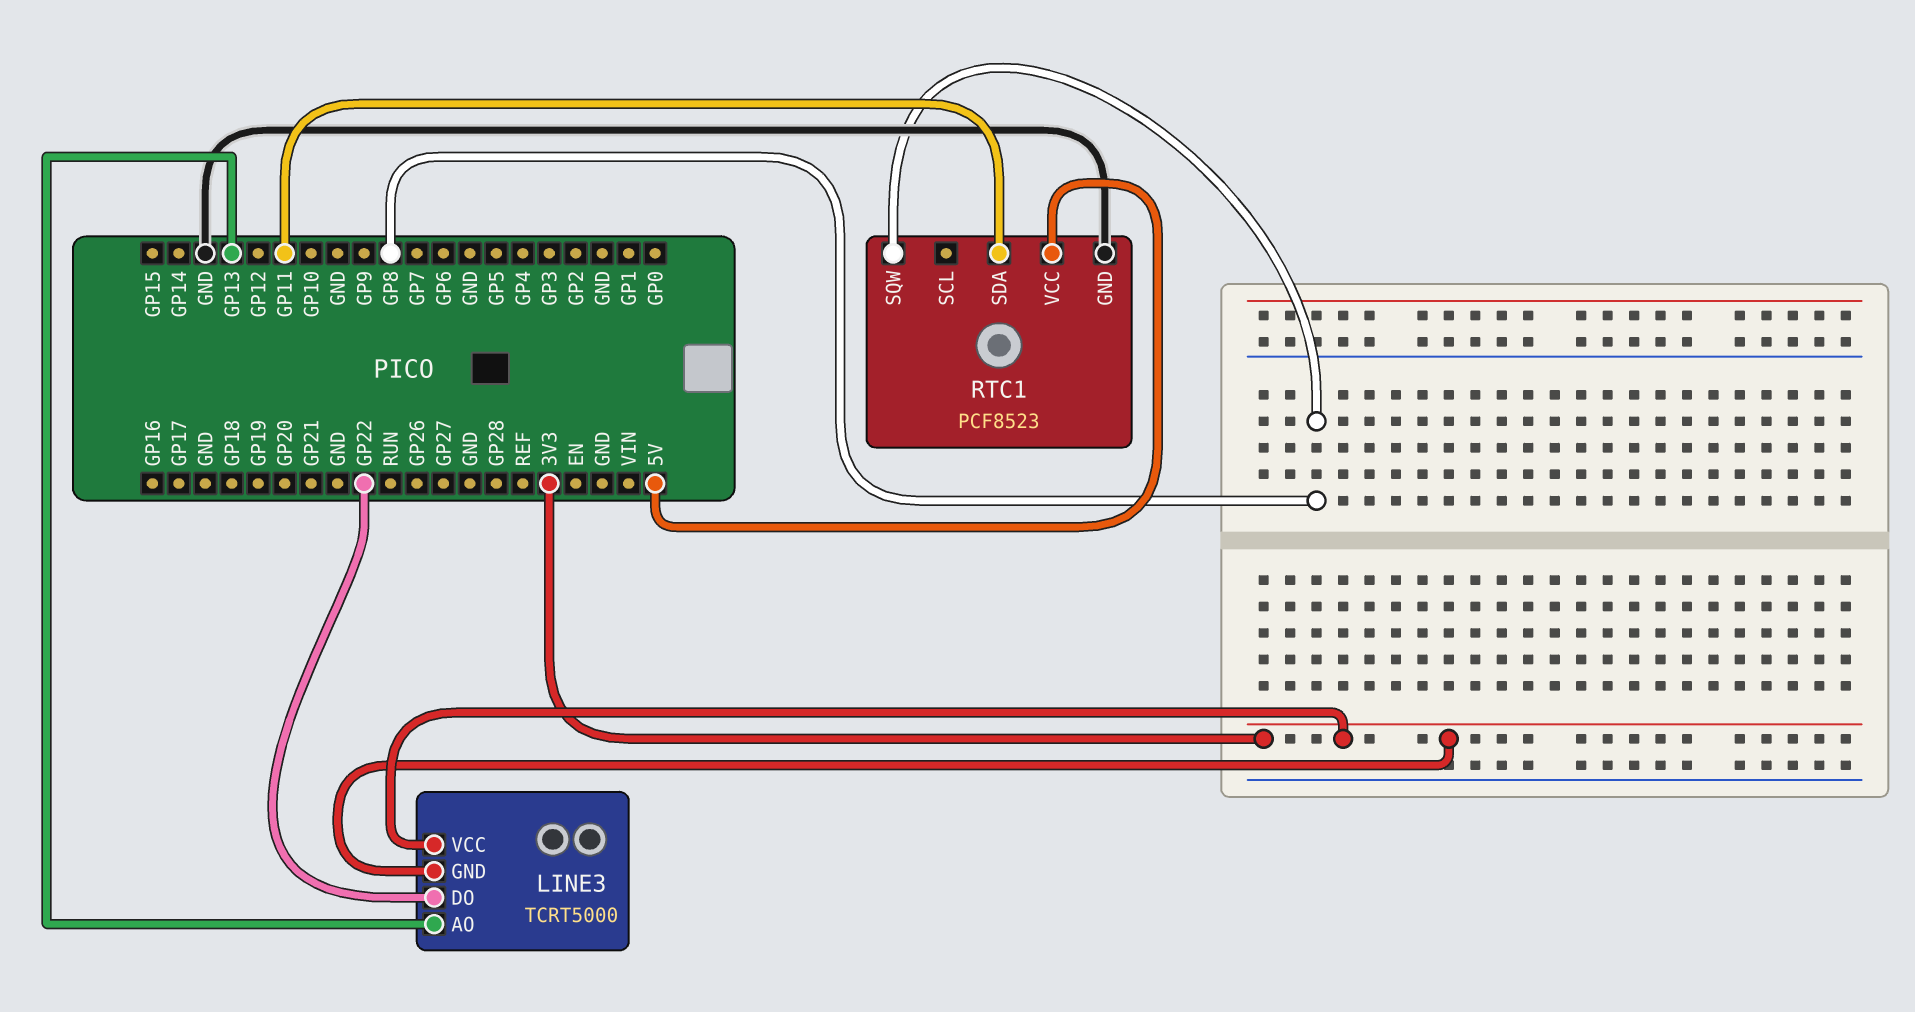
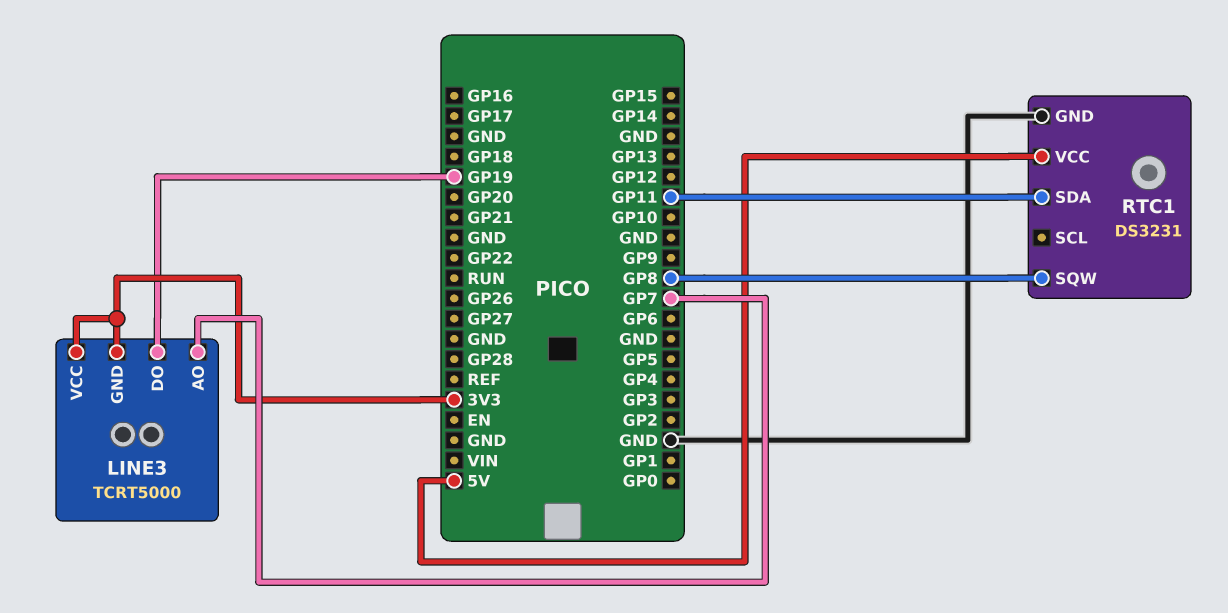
LINE3 pin AO: GP13 -> GP7
LINE3 pin DO: GP22 -> GP19
RTC1: PCF8523 -> DS3231

